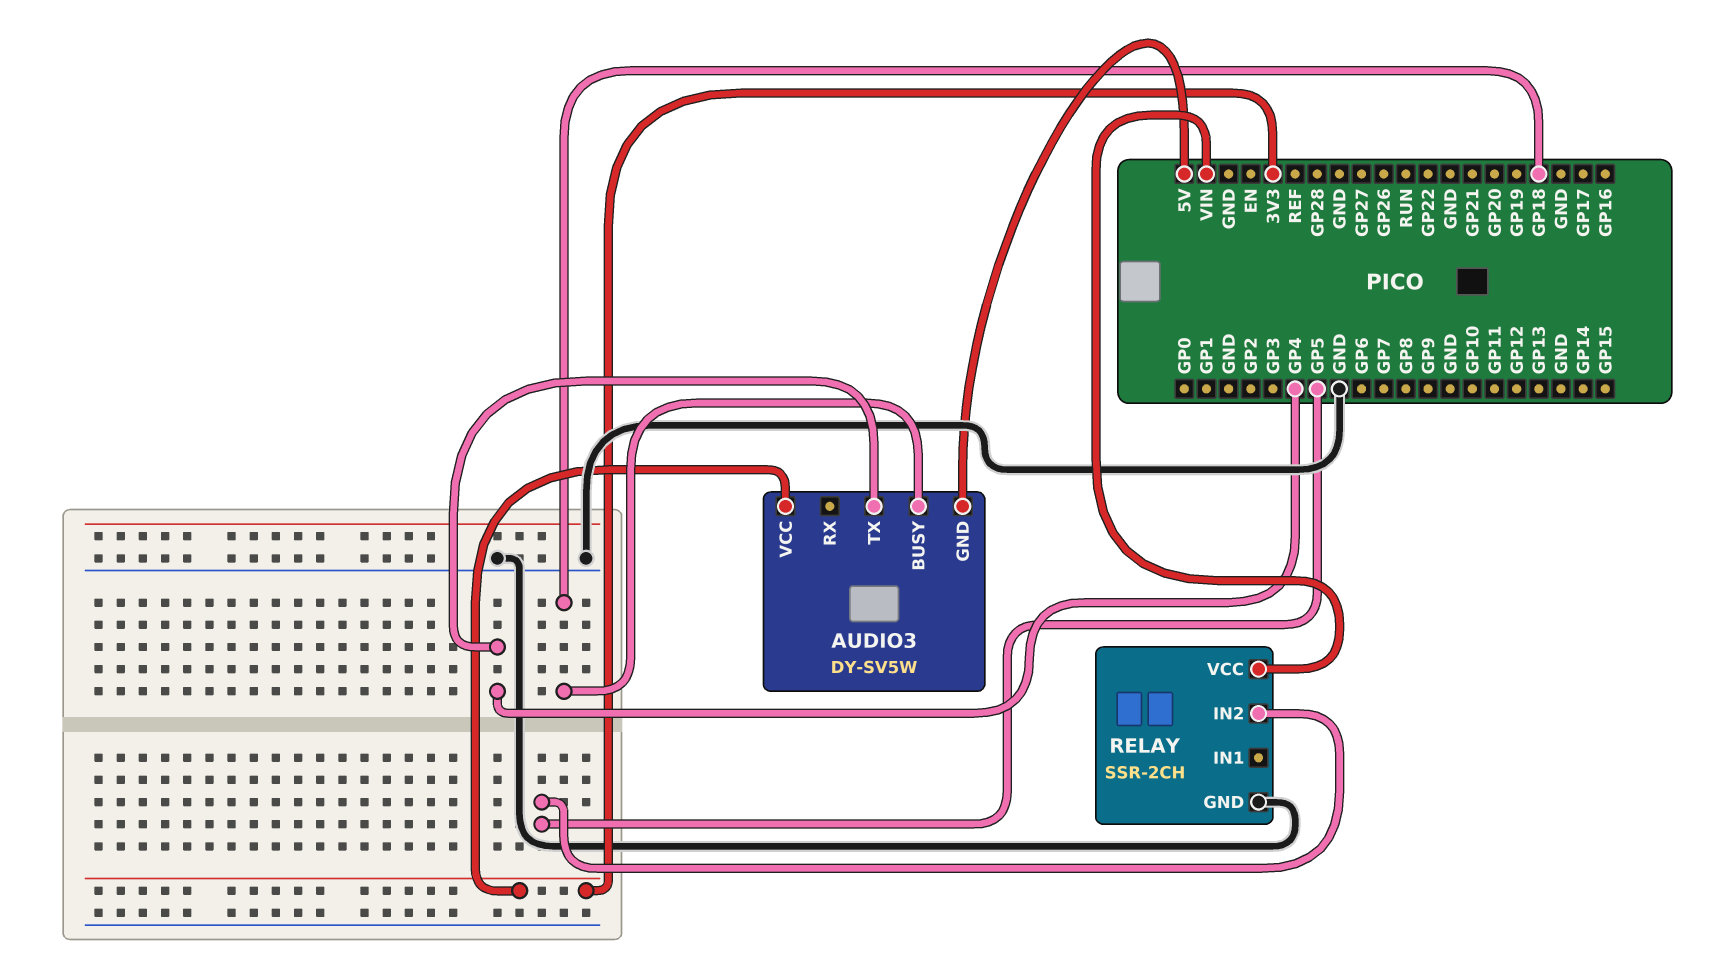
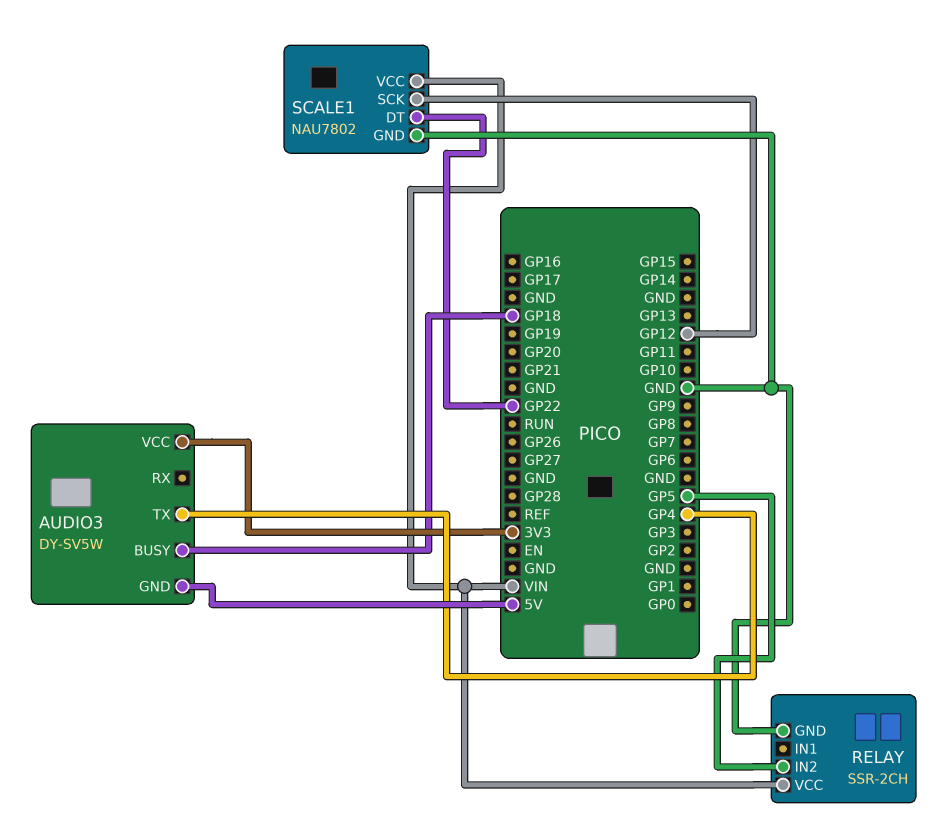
SCALE1: none -> NAU7802
SCALE1 pin DT: none -> GP22
SCALE1 pin GND: none -> GND
SCALE1 pin SCK: none -> GP12
SCALE1 pin VCC: none -> VIN

